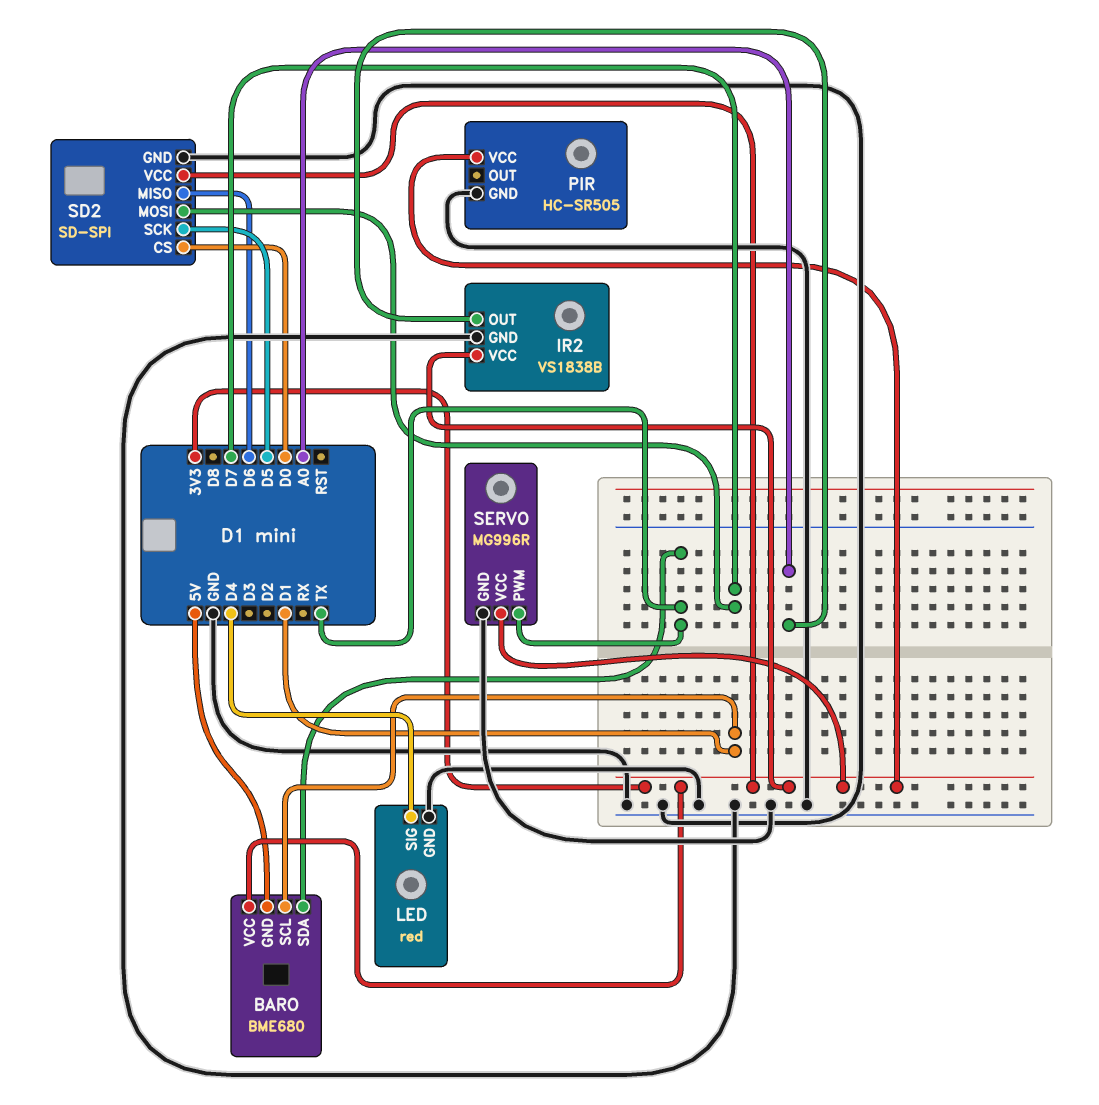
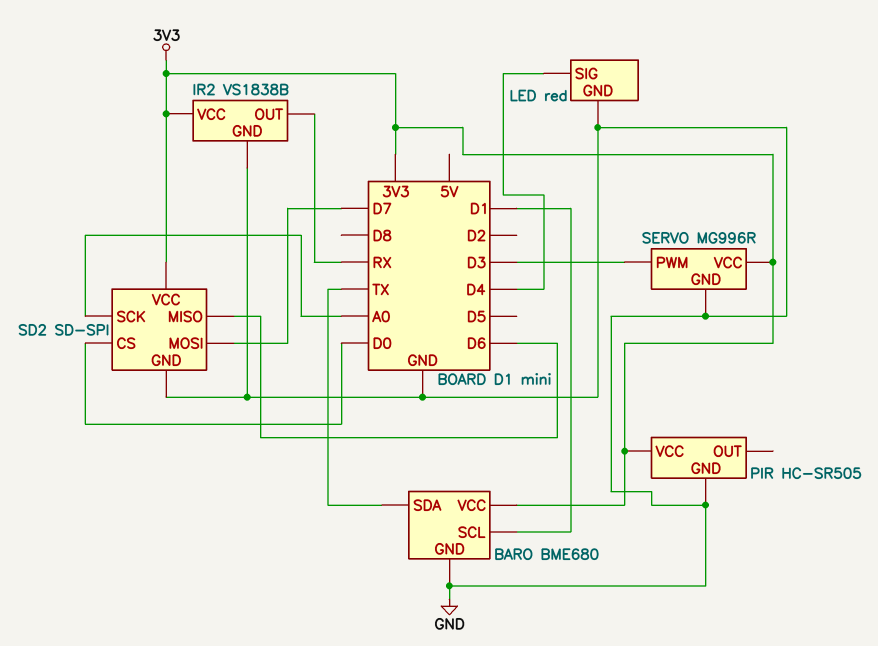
BARO pin GND: 5V -> GND
IR2 pin OUT: A0 -> RX
SD2 pin SCK: D5 -> A0
SERVO pin PWM: TX -> D3

